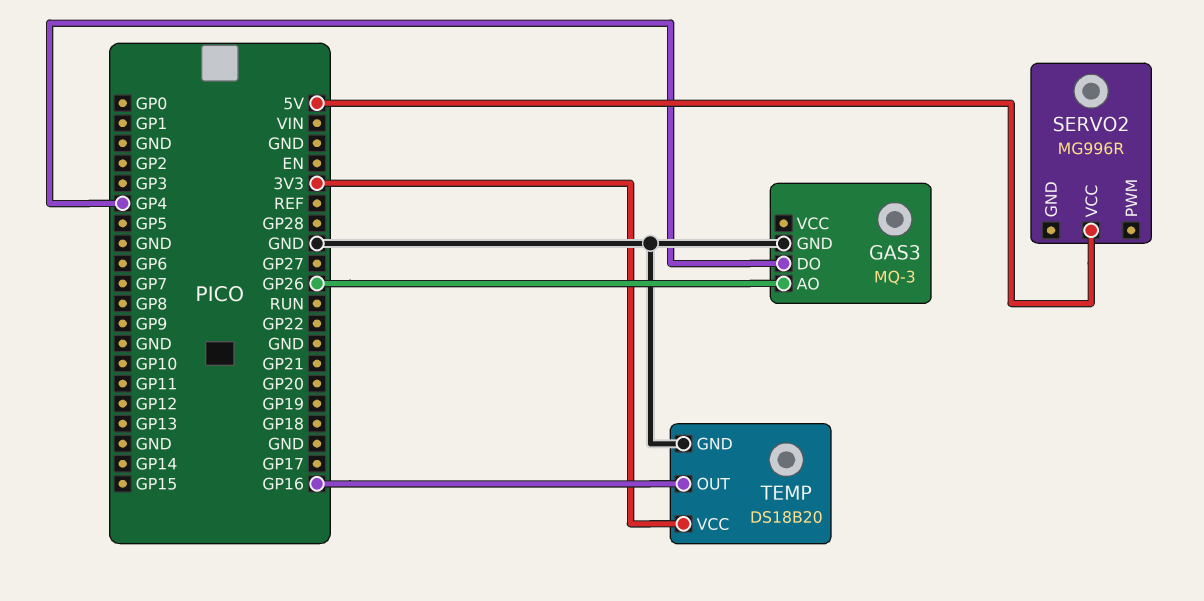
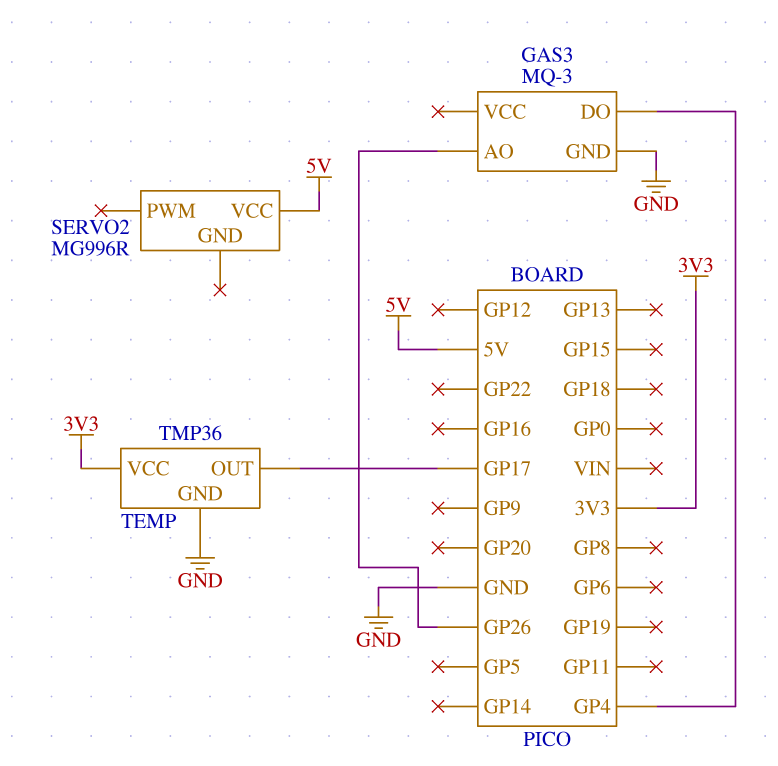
TEMP: DS18B20 -> TMP36
TEMP pin OUT: GP16 -> GP17

